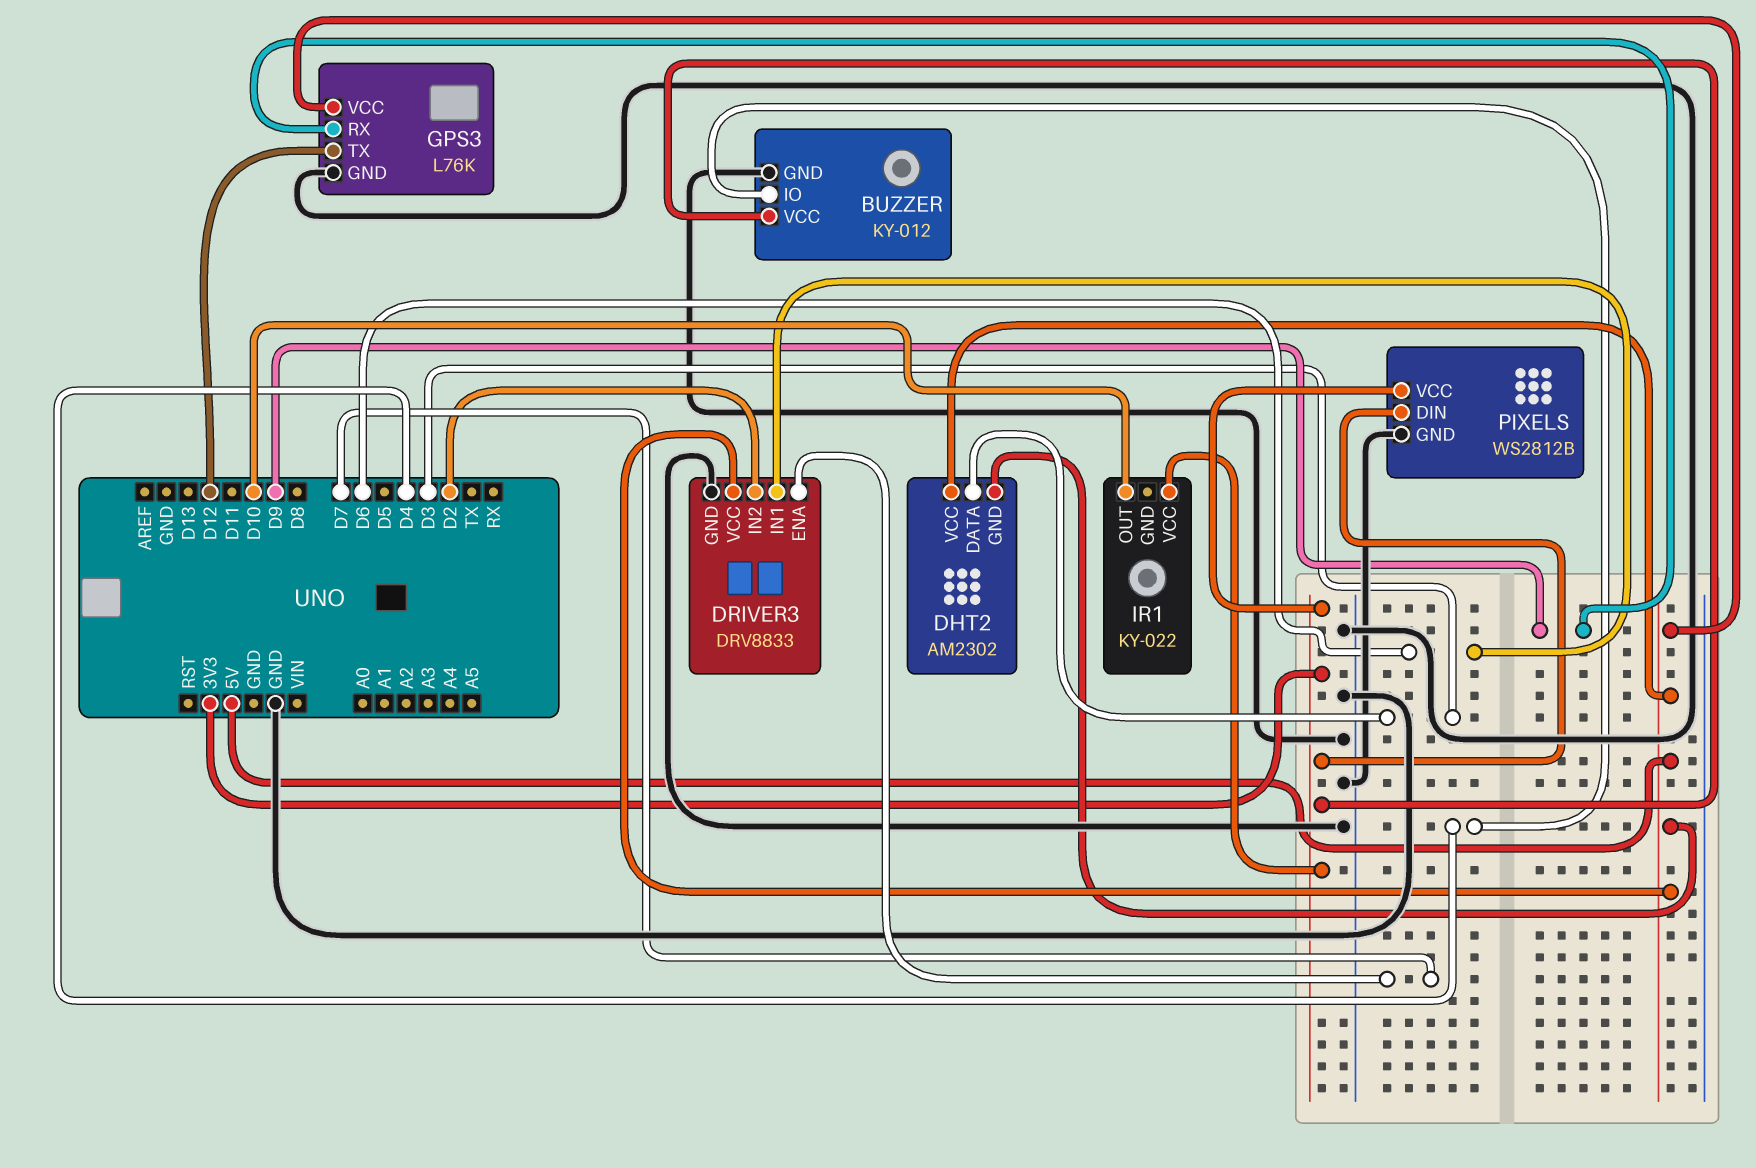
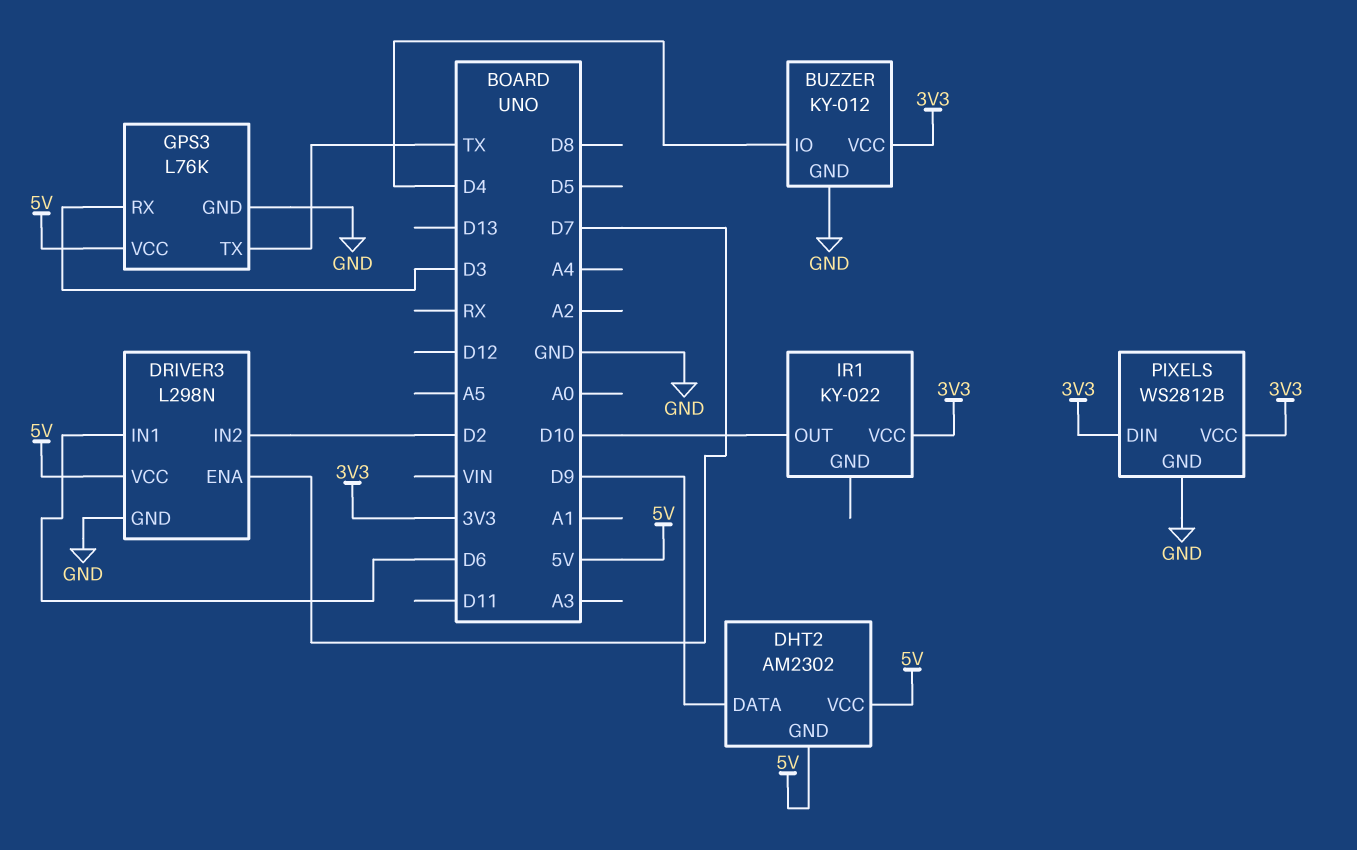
DHT2 pin DATA: D3 -> D9
DRIVER3: DRV8833 -> L298N
GPS3 pin RX: D9 -> D3
GPS3 pin TX: D12 -> TX

